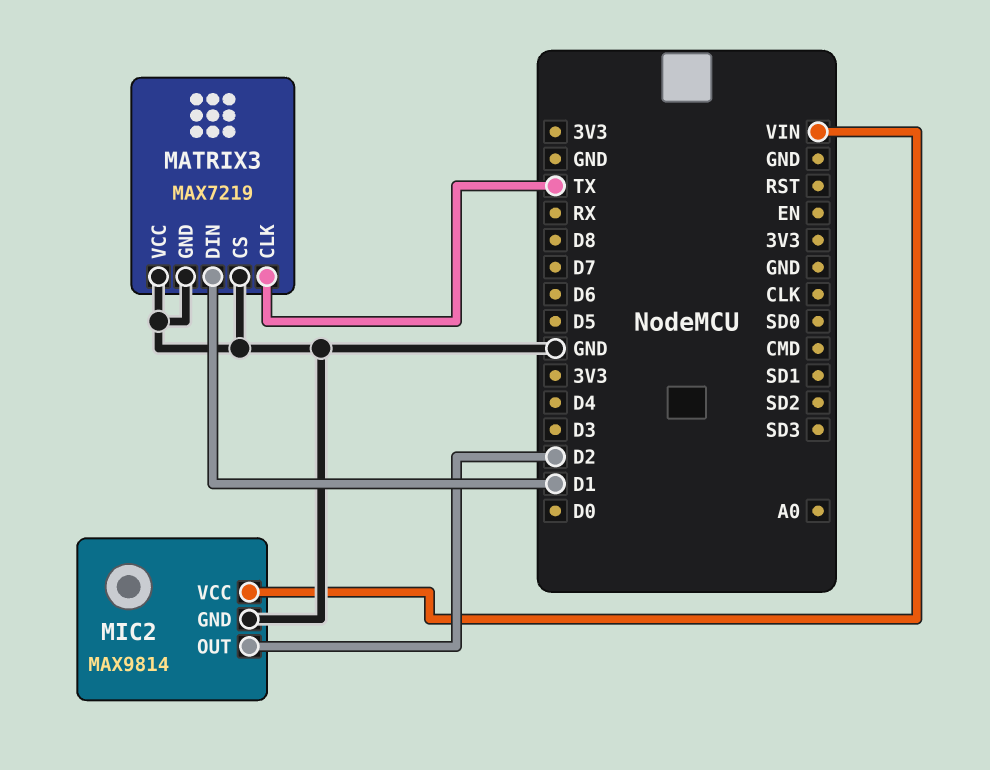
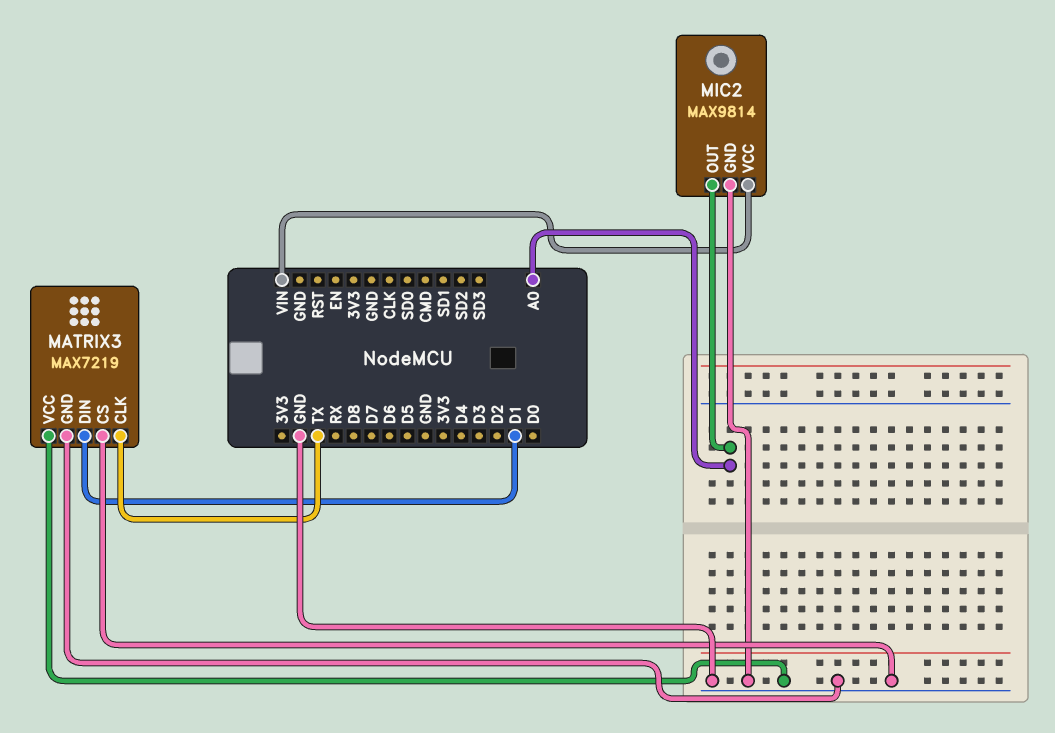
MIC2 pin OUT: D2 -> A0

